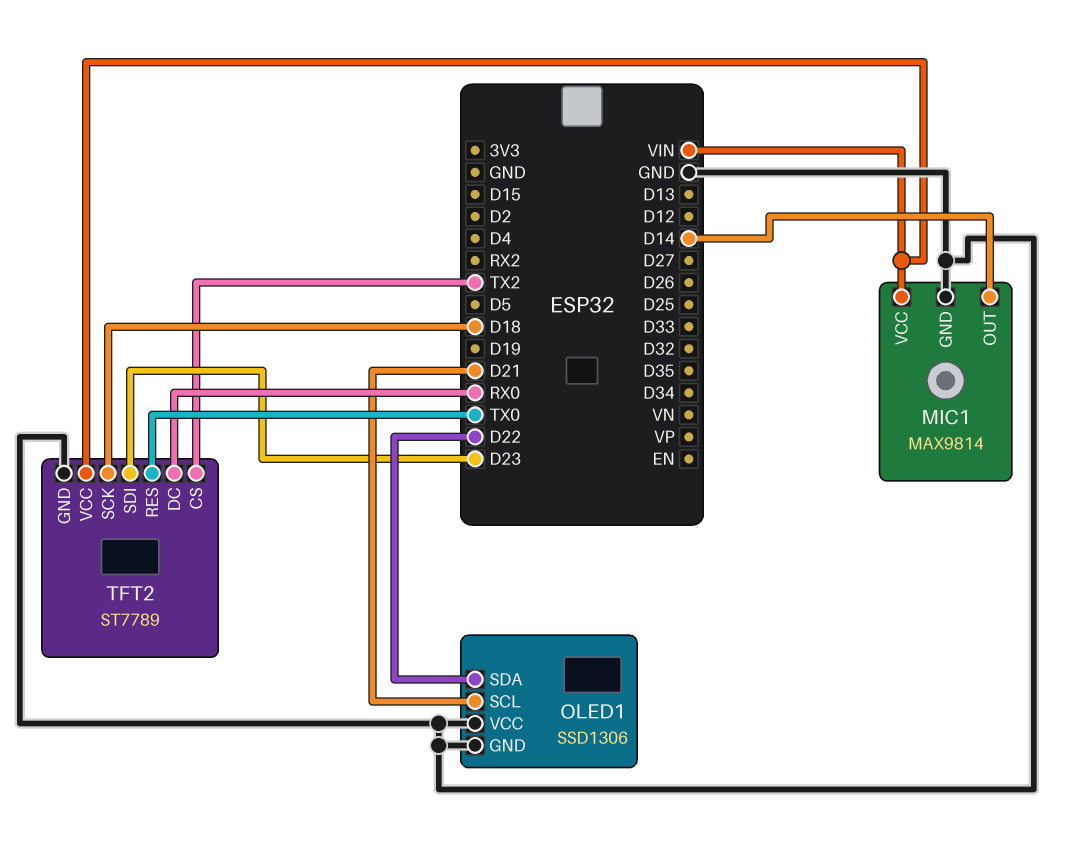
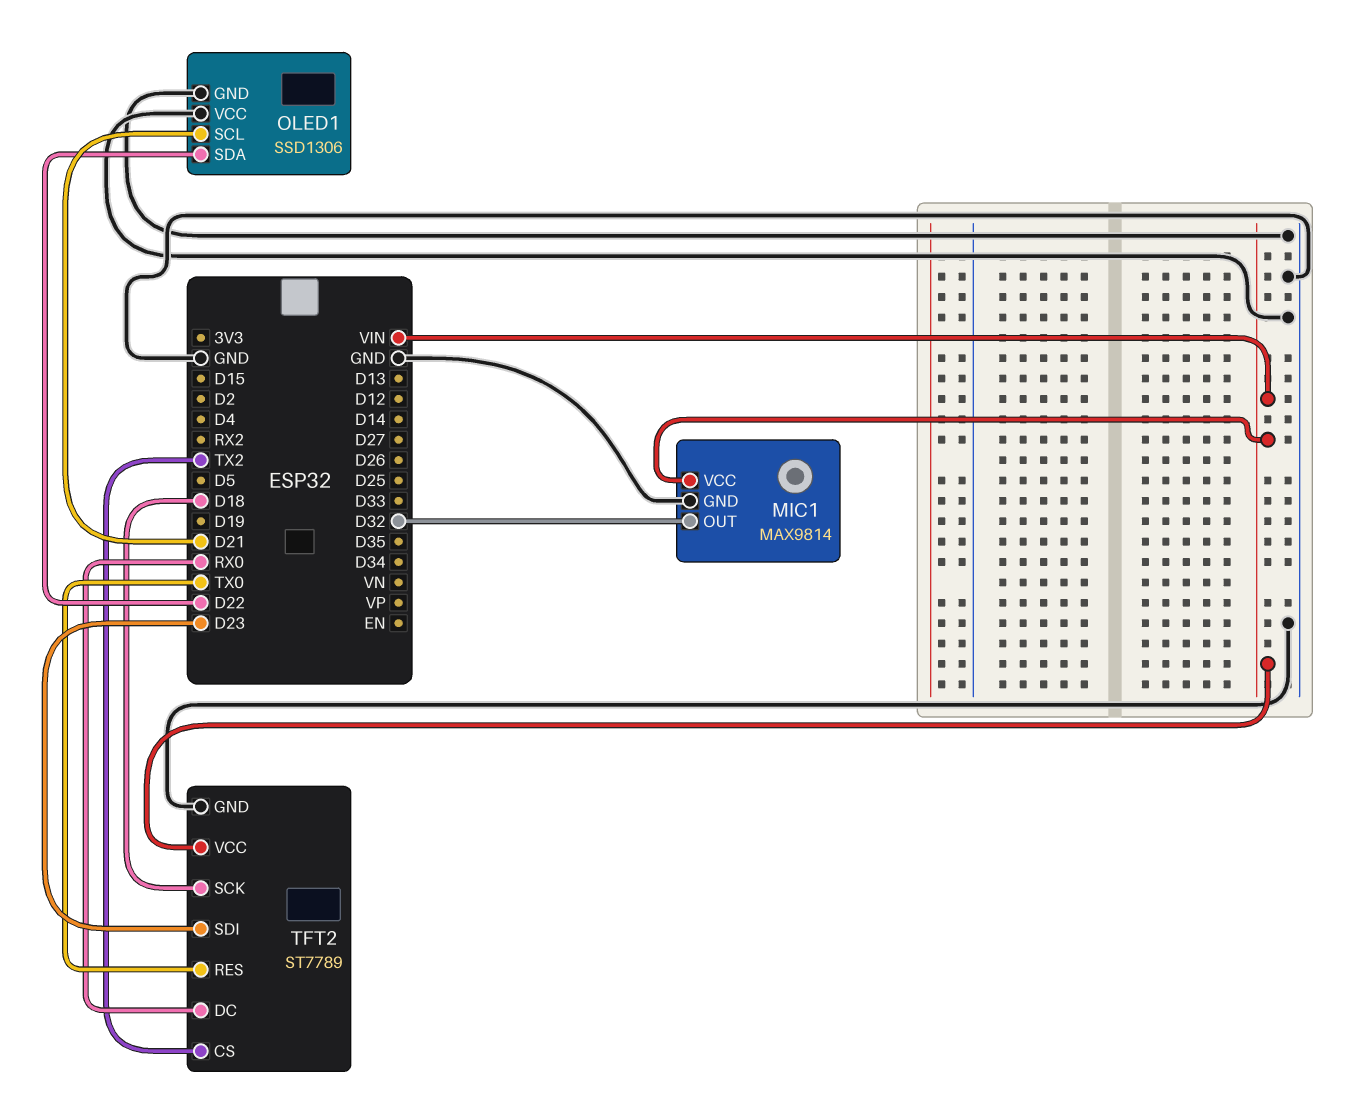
MIC1 pin OUT: D14 -> D32

